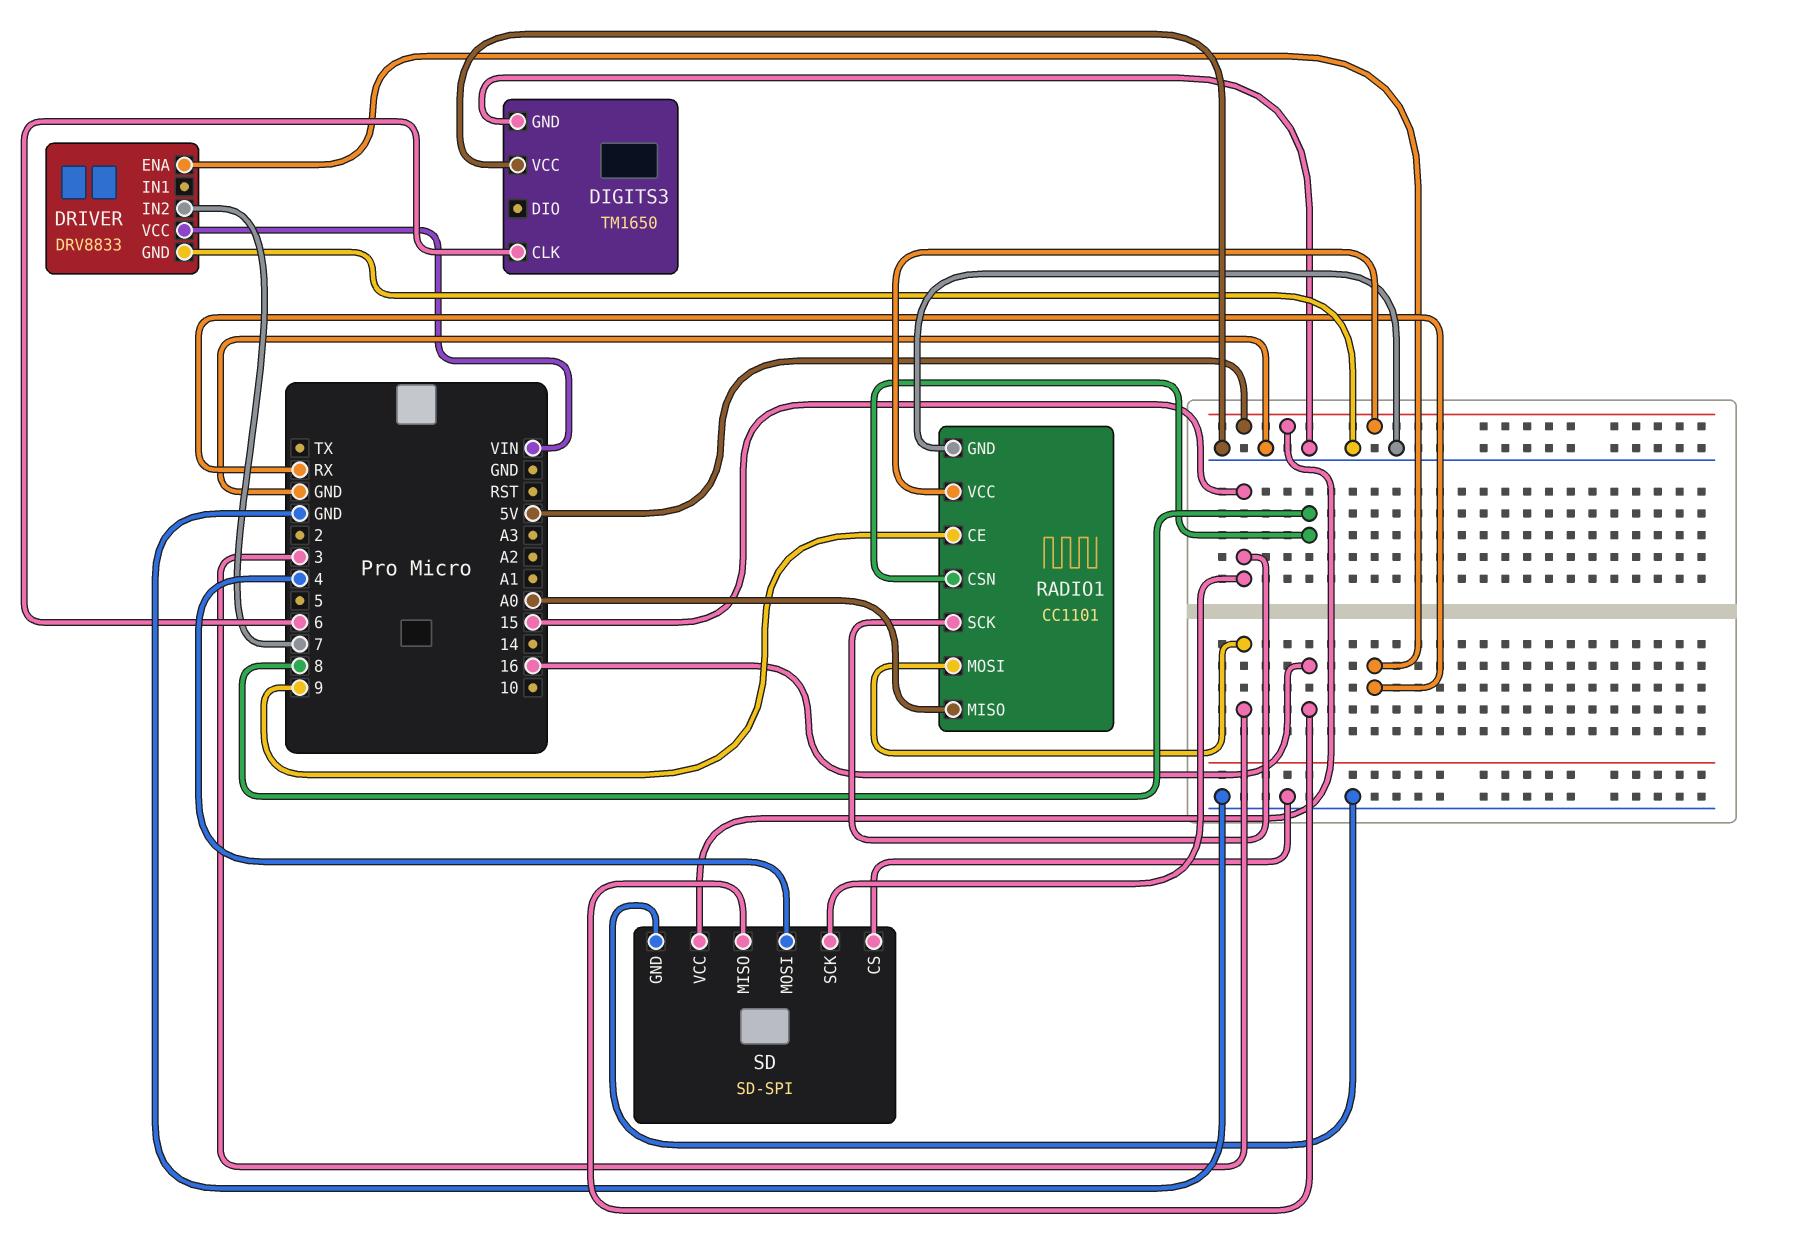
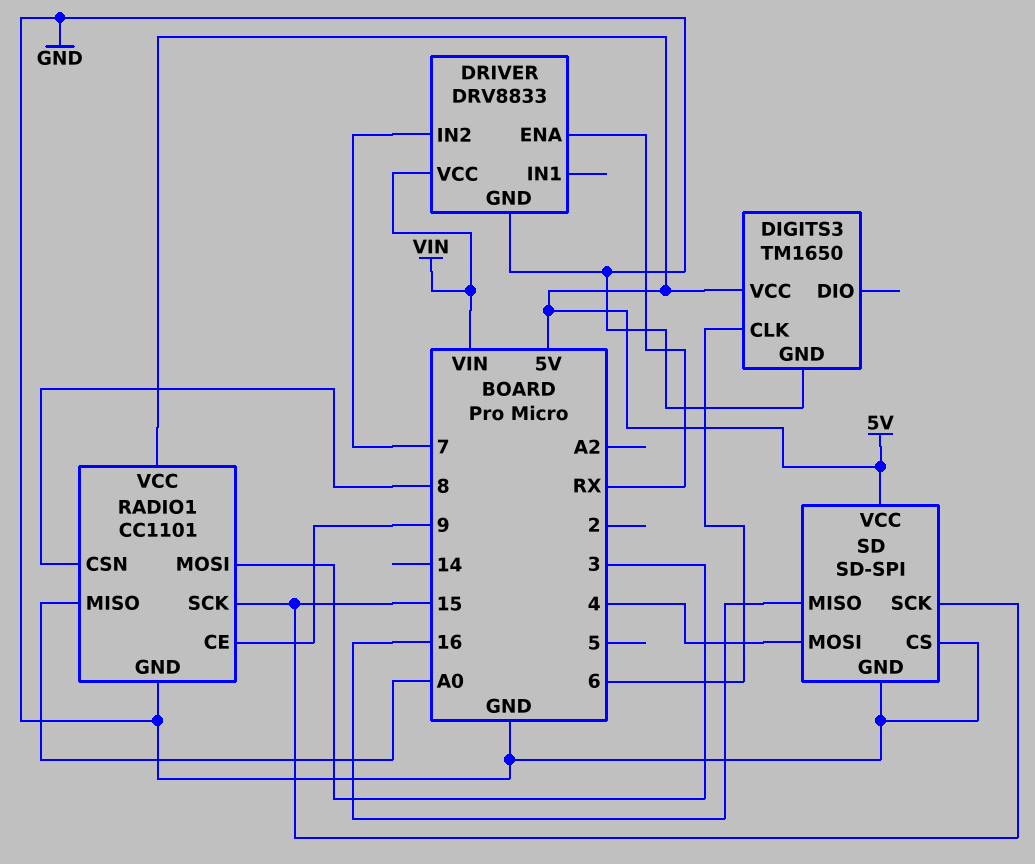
DIGITS3 pin VCC: GND -> 5V

